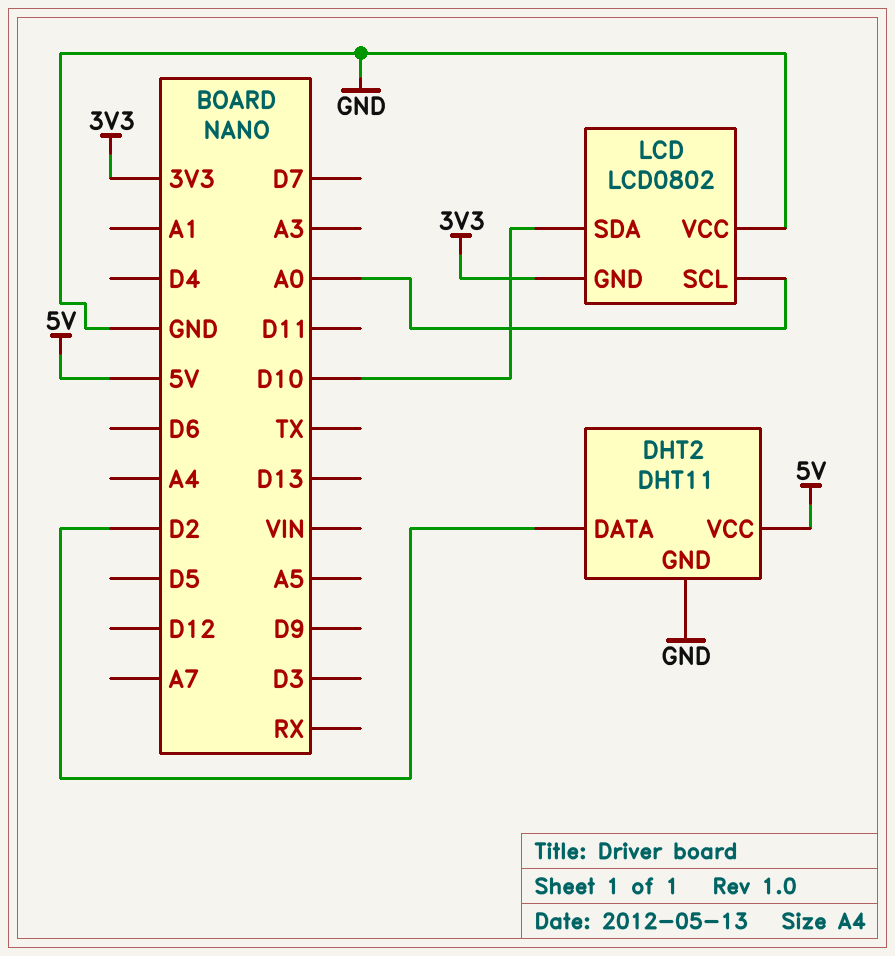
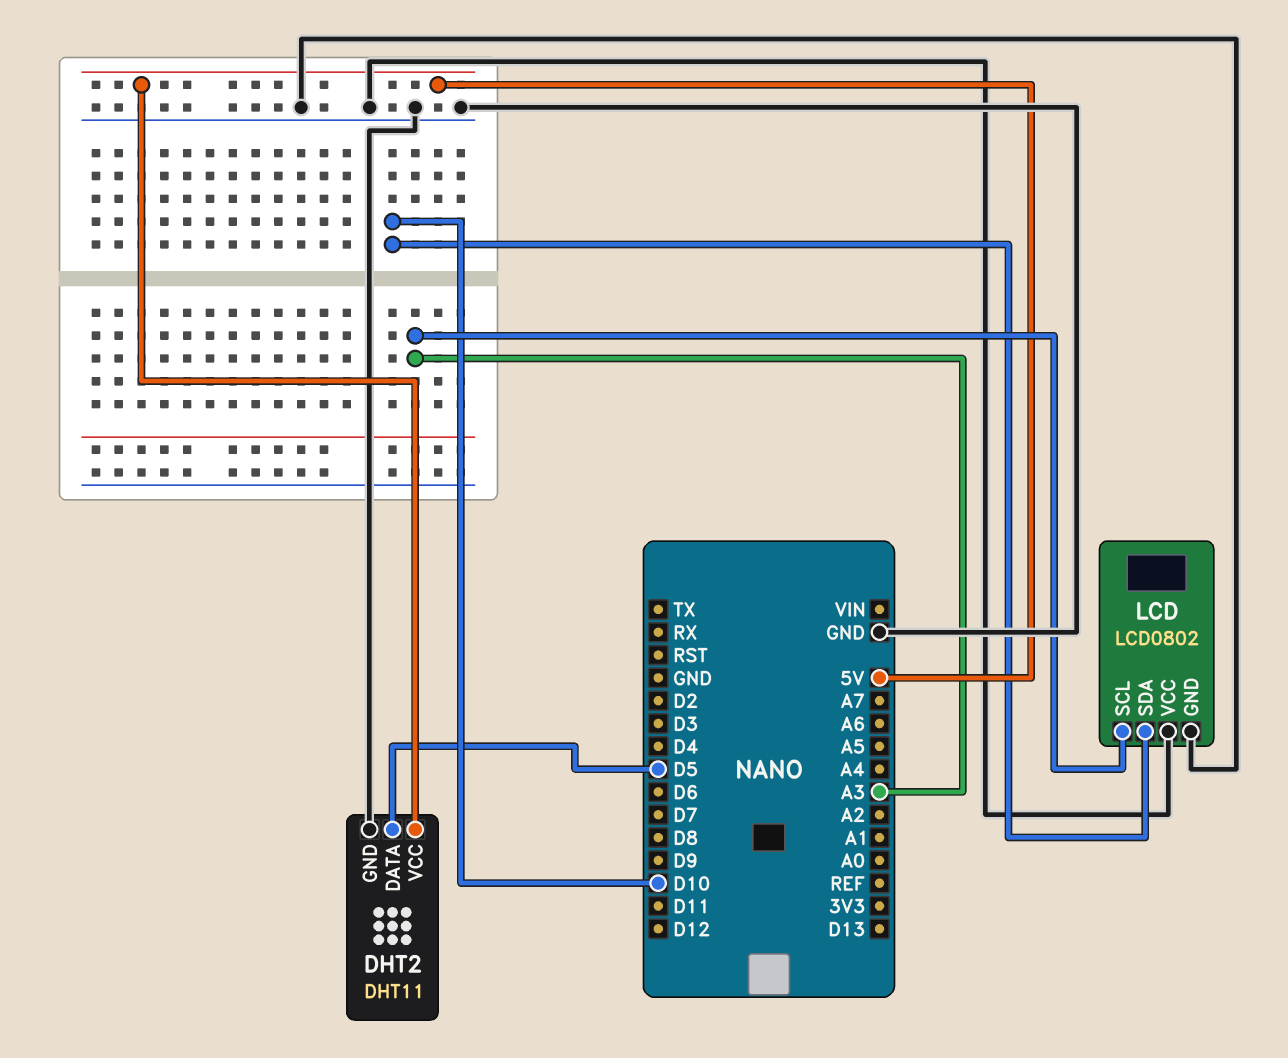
DHT2 pin DATA: D2 -> D5
LCD pin GND: 3V3 -> GND
LCD pin SCL: A0 -> A3

